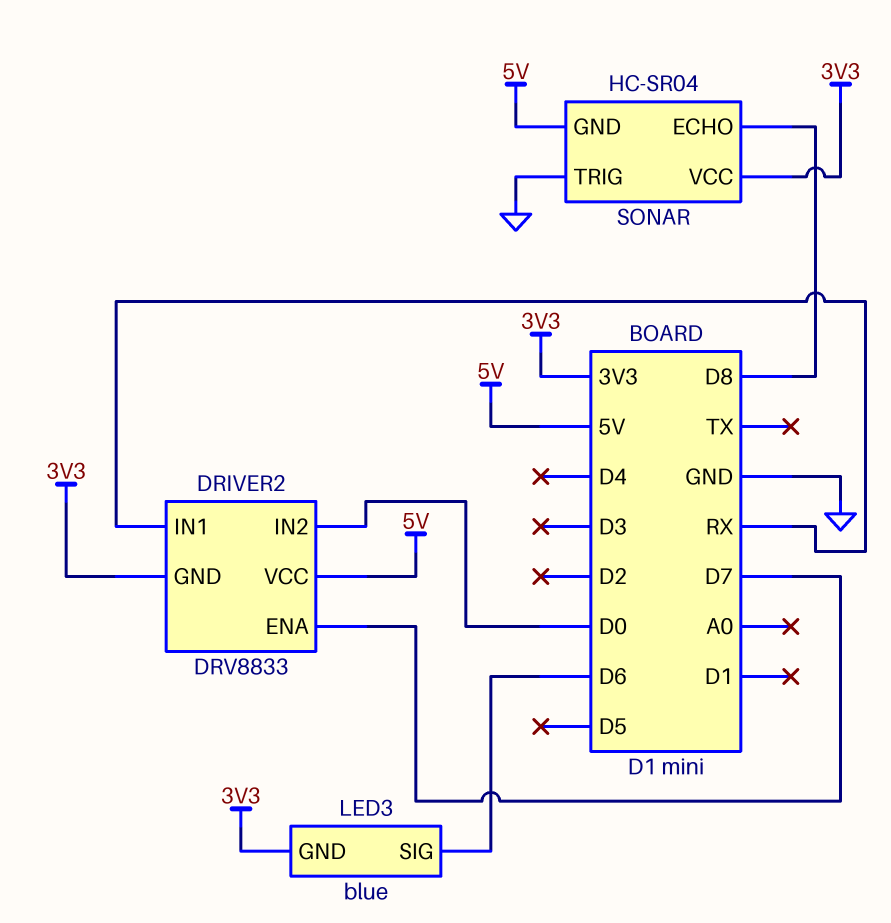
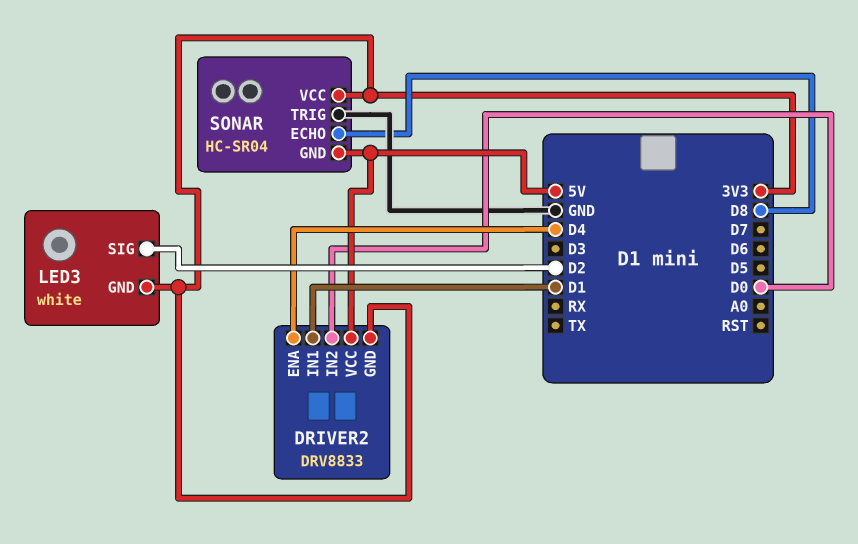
DRIVER2 pin ENA: D7 -> D4
DRIVER2 pin IN1: RX -> D1
LED3: blue -> white
LED3 pin SIG: D6 -> D2

